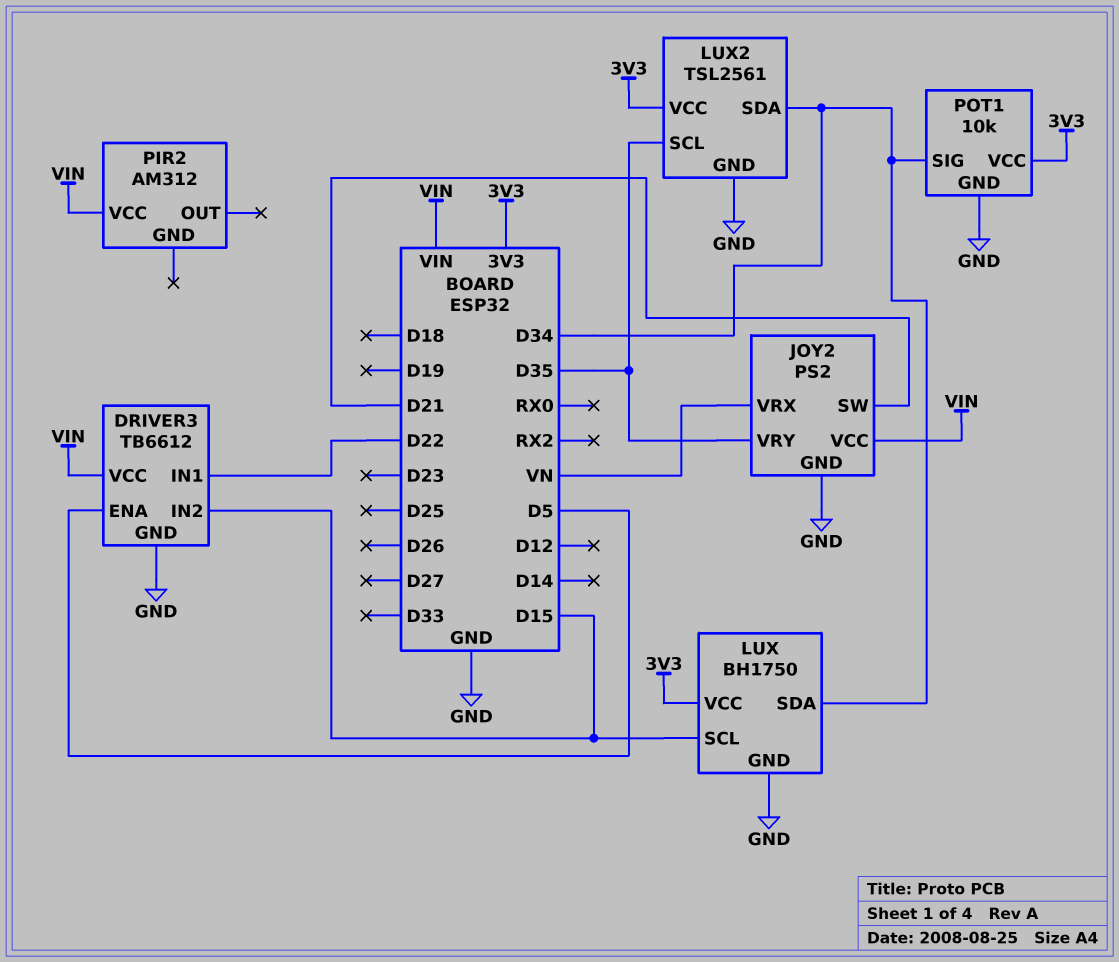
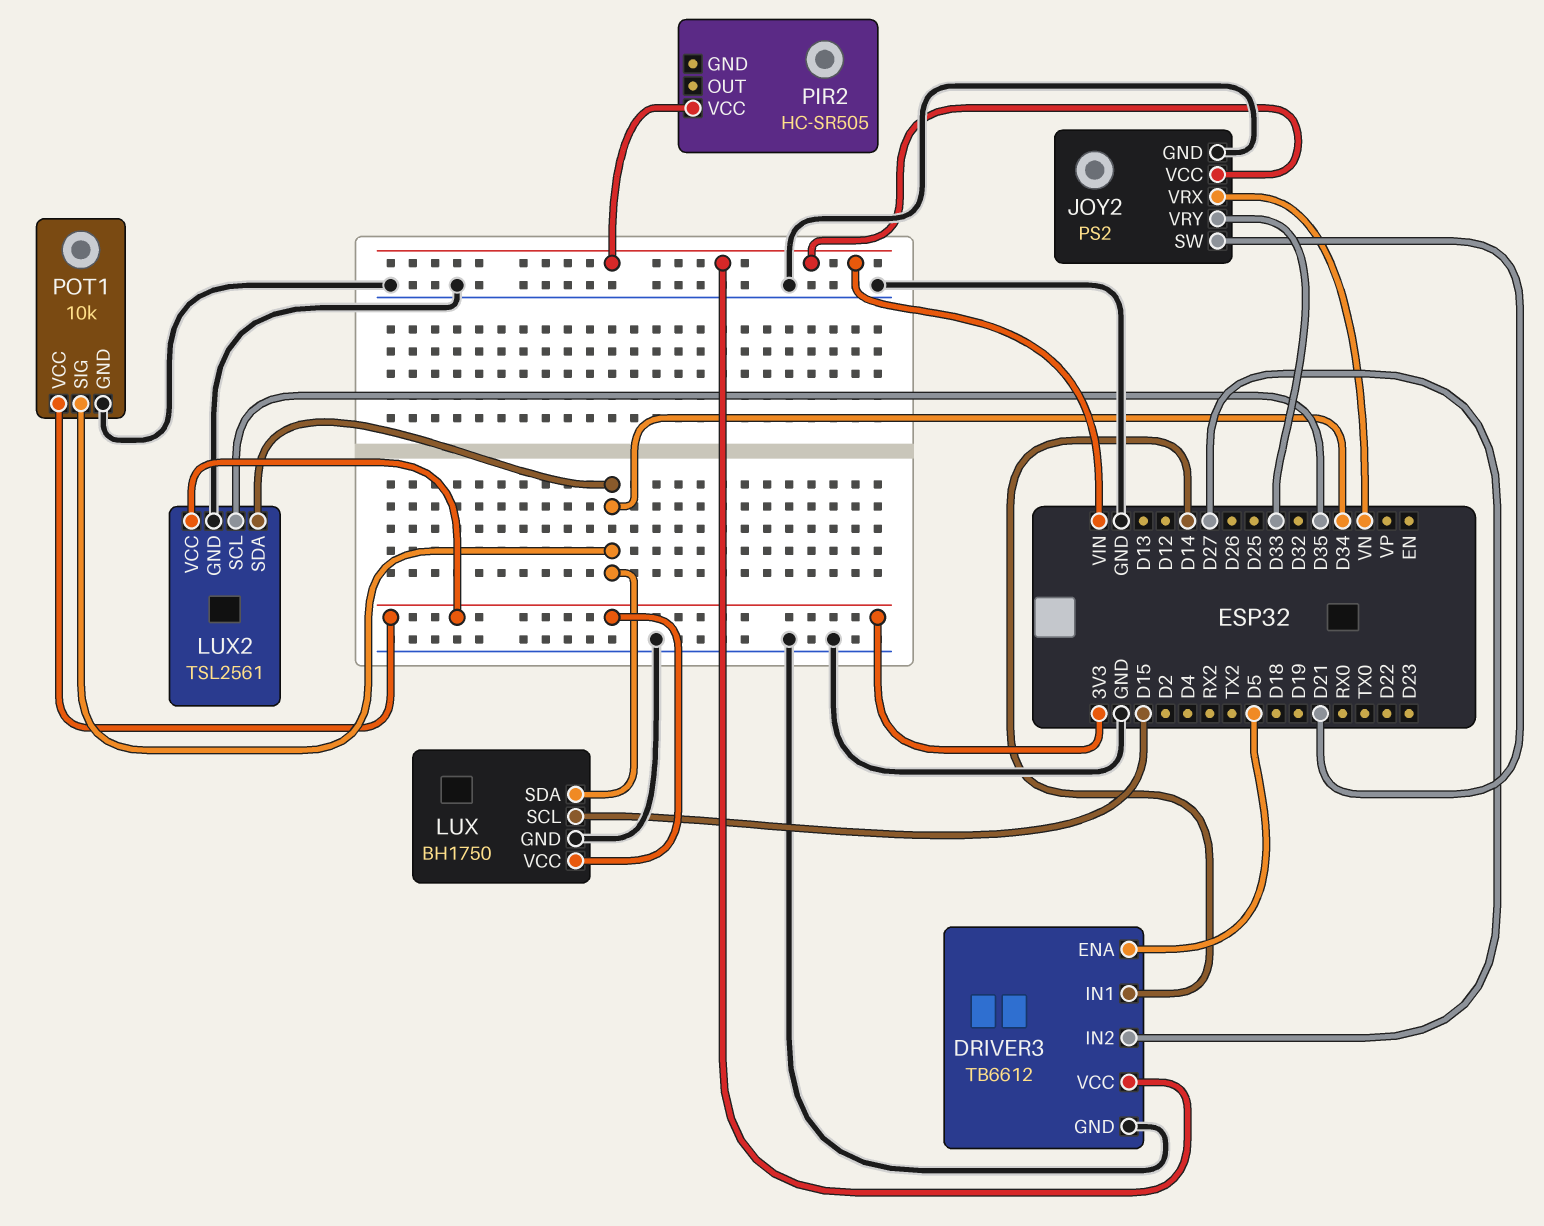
DRIVER3 pin IN1: D22 -> D14
DRIVER3 pin IN2: D15 -> D27
JOY2 pin VRY: D35 -> D33
PIR2: AM312 -> HC-SR505

